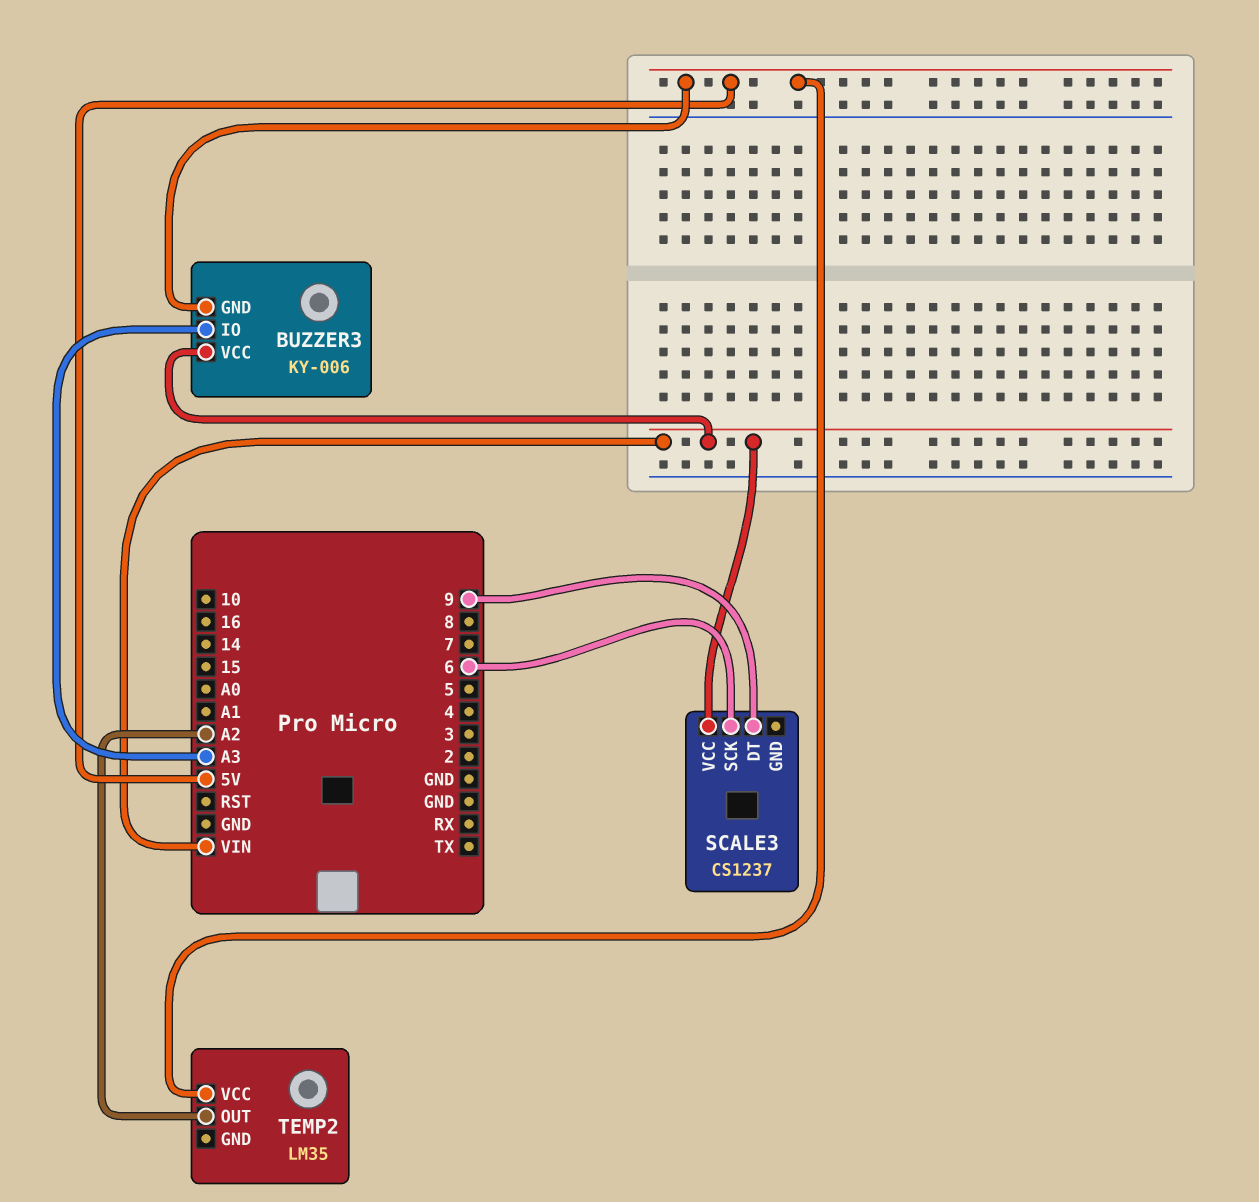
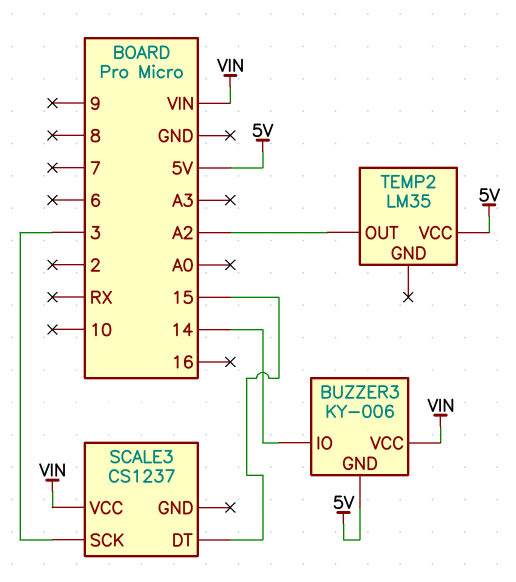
BUZZER3 pin IO: A3 -> 14
SCALE3 pin DT: 9 -> 15
SCALE3 pin SCK: 6 -> 3

